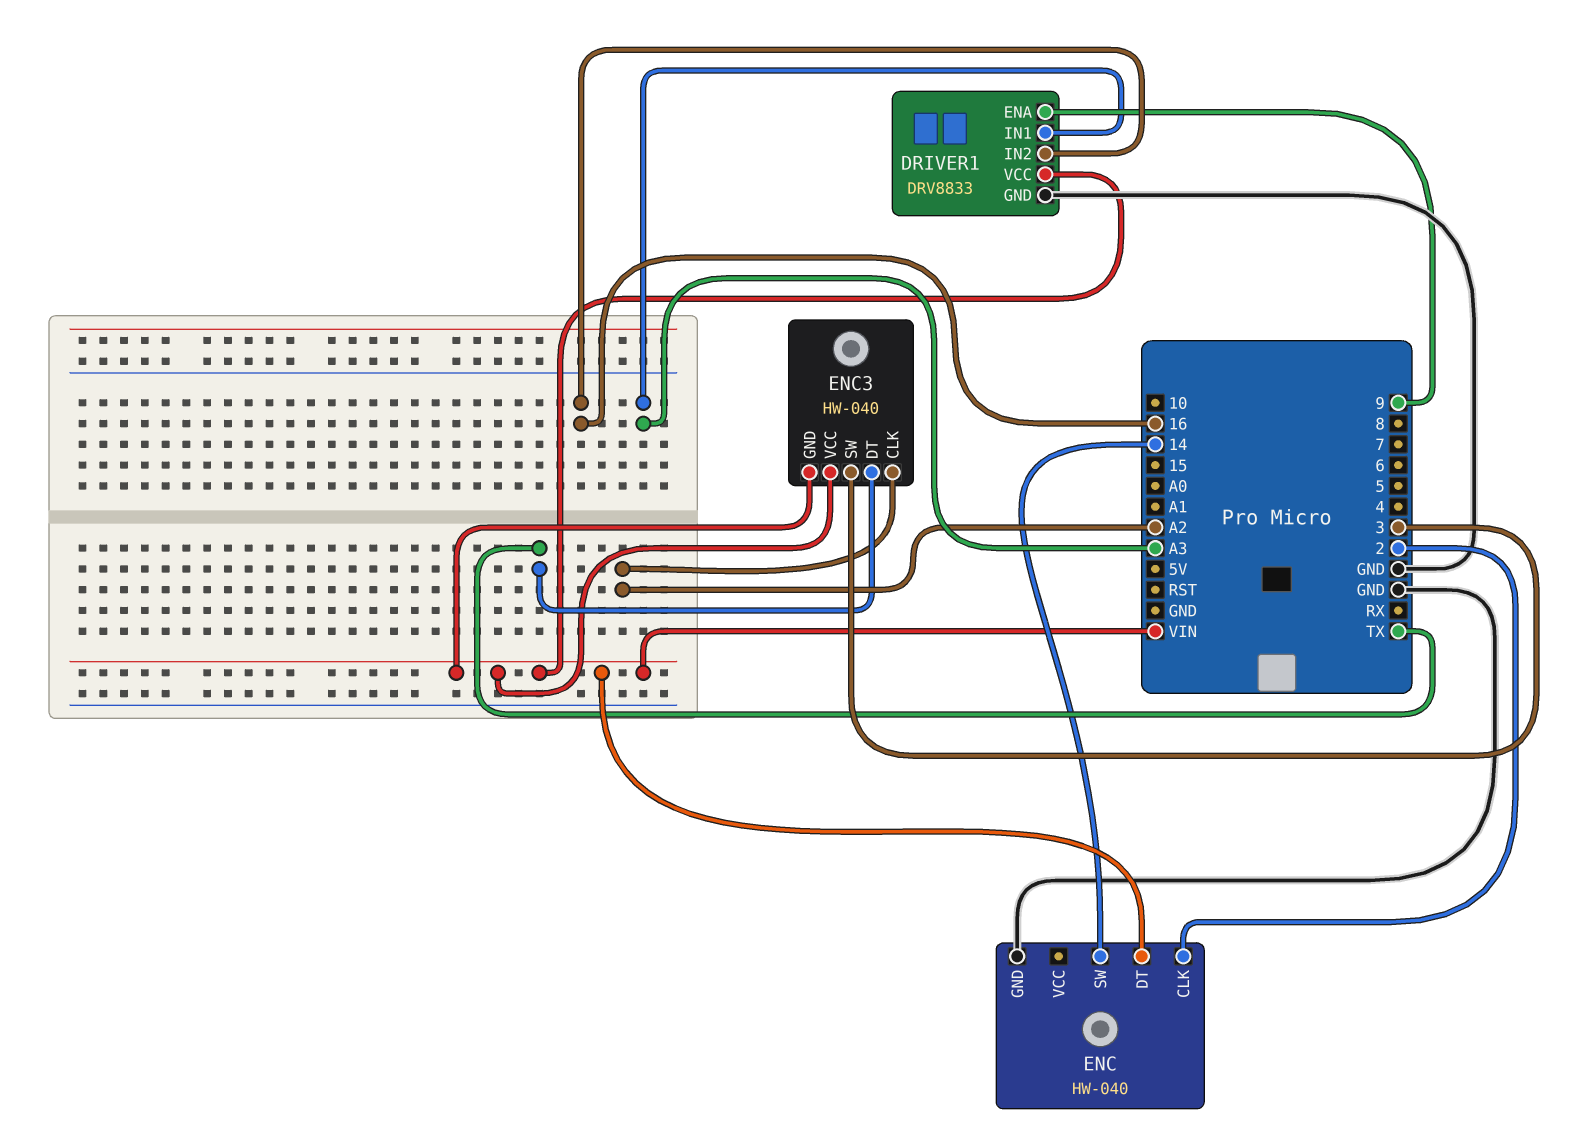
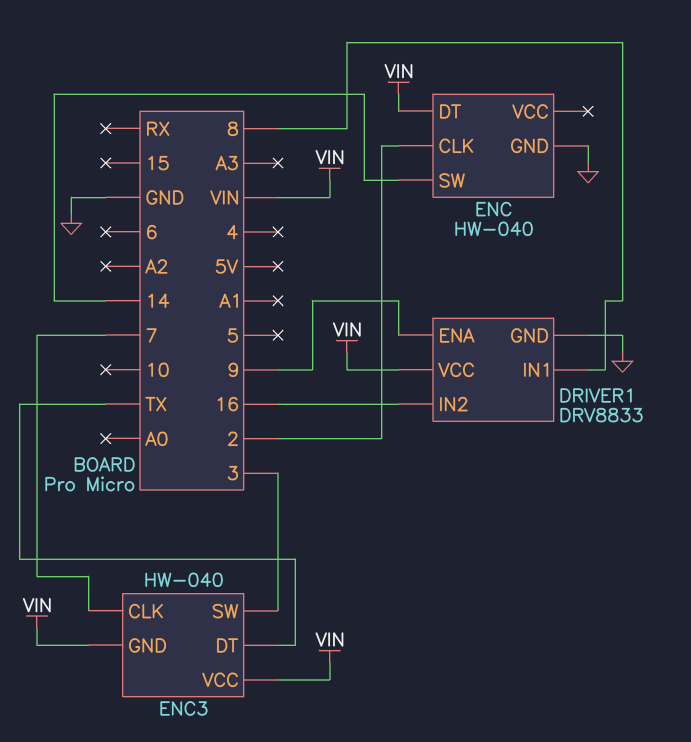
DRIVER1 pin IN1: A3 -> 8
ENC3 pin CLK: A2 -> 7

